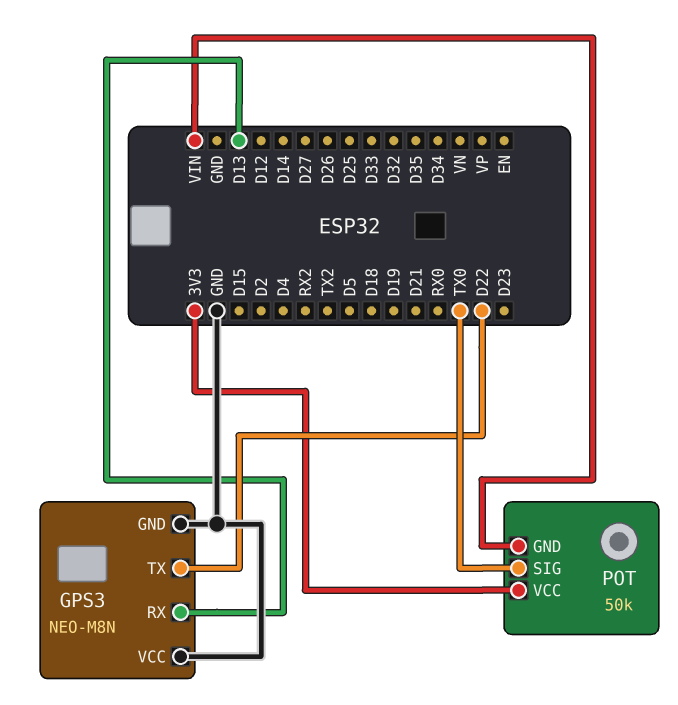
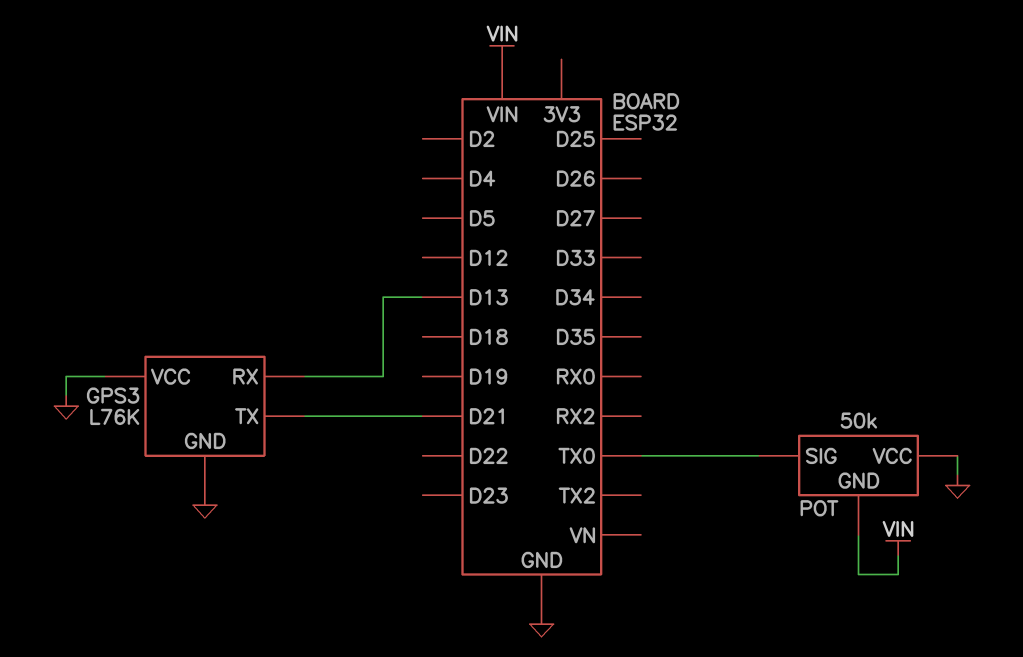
GPS3: NEO-M8N -> L76K
GPS3 pin TX: D22 -> D21
POT pin VCC: 3V3 -> GND

